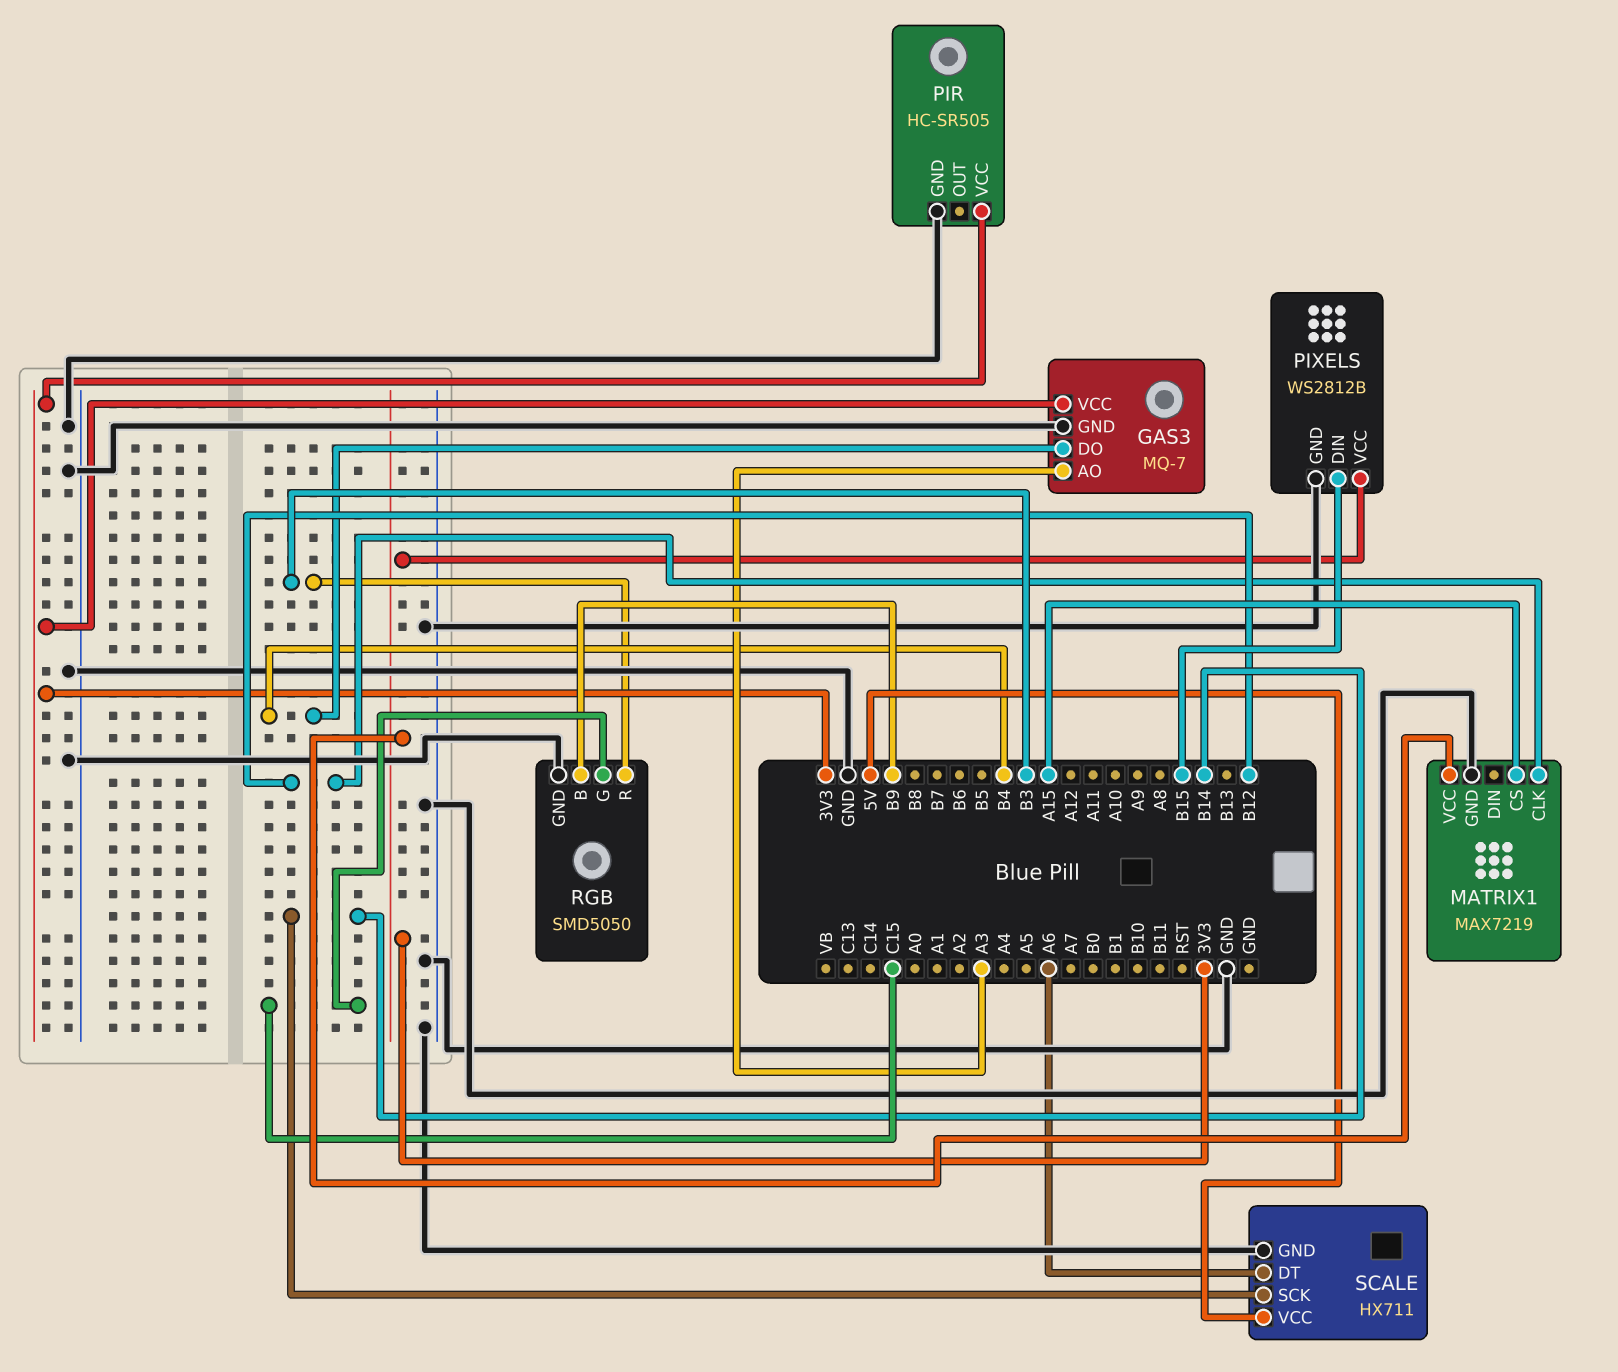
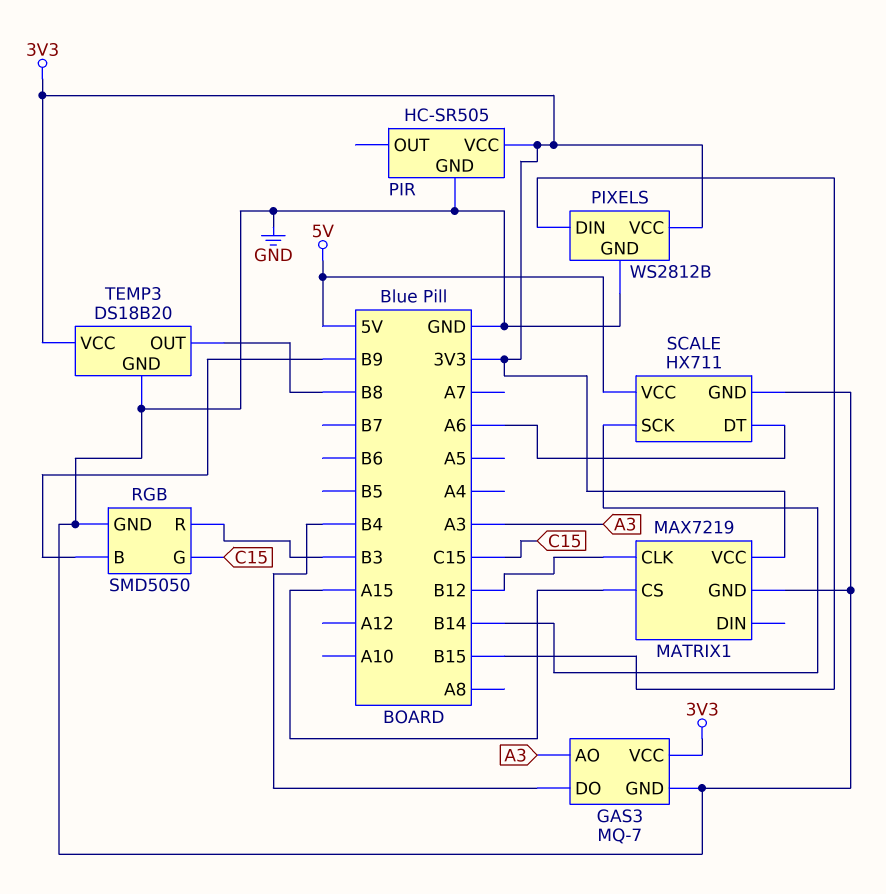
TEMP3: none -> DS18B20
TEMP3 pin GND: none -> GND
TEMP3 pin OUT: none -> B8
TEMP3 pin VCC: none -> 3V3

